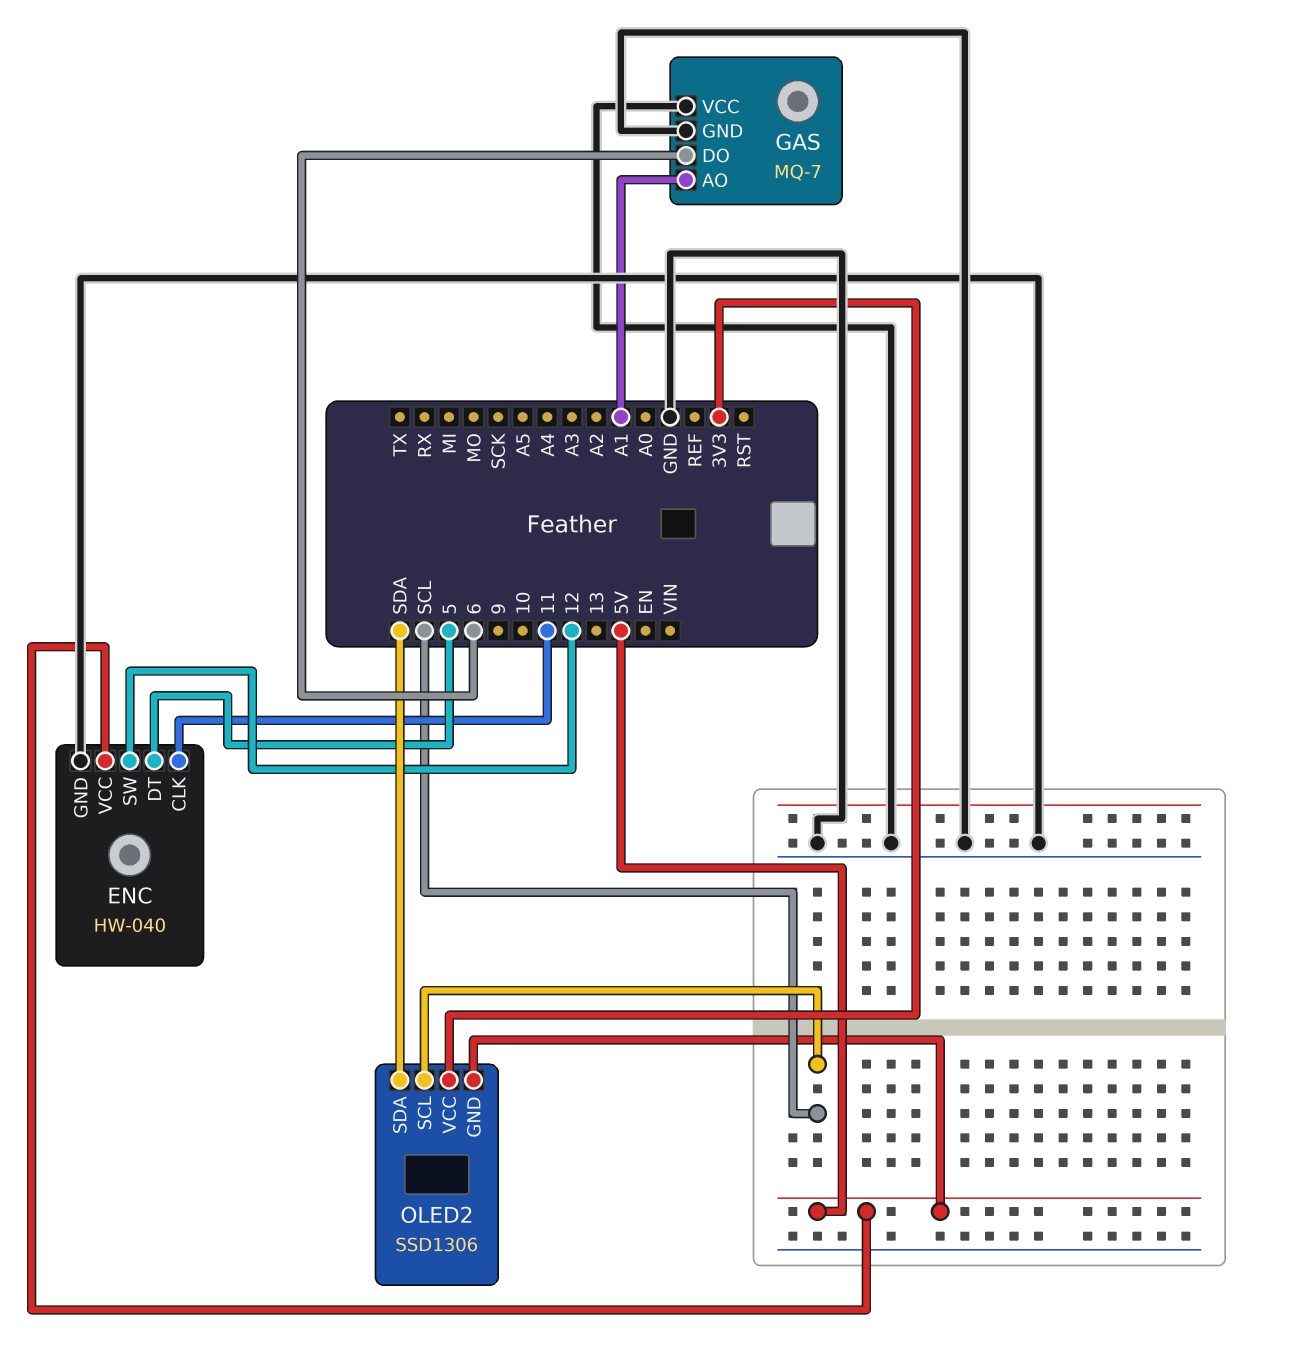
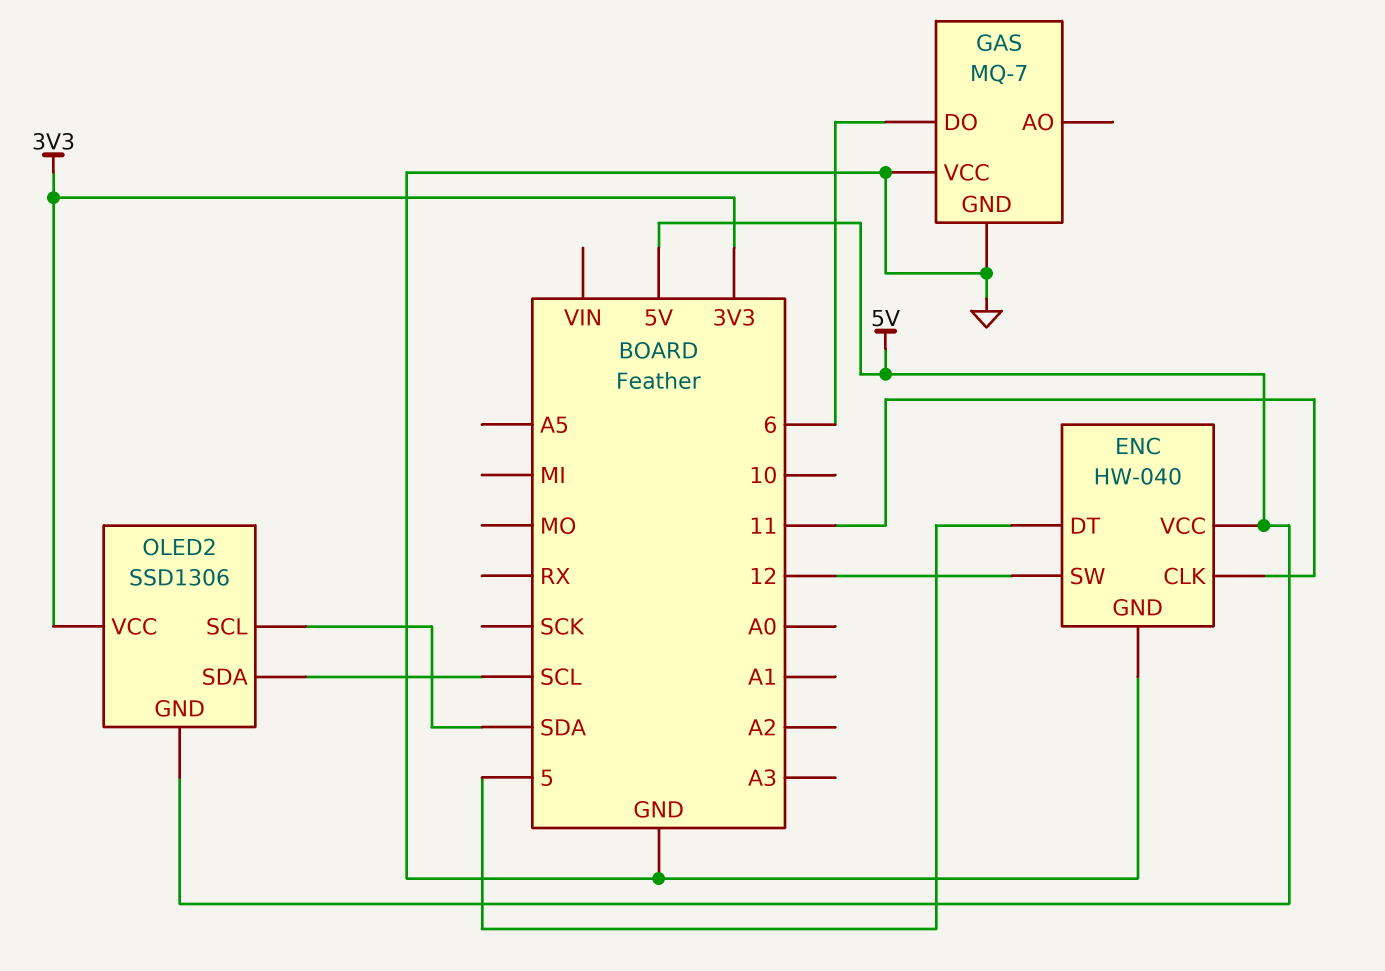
GAS pin AO: A1 -> none
OLED2 pin SCL: SCL -> SDA
OLED2 pin SDA: SDA -> SCL

